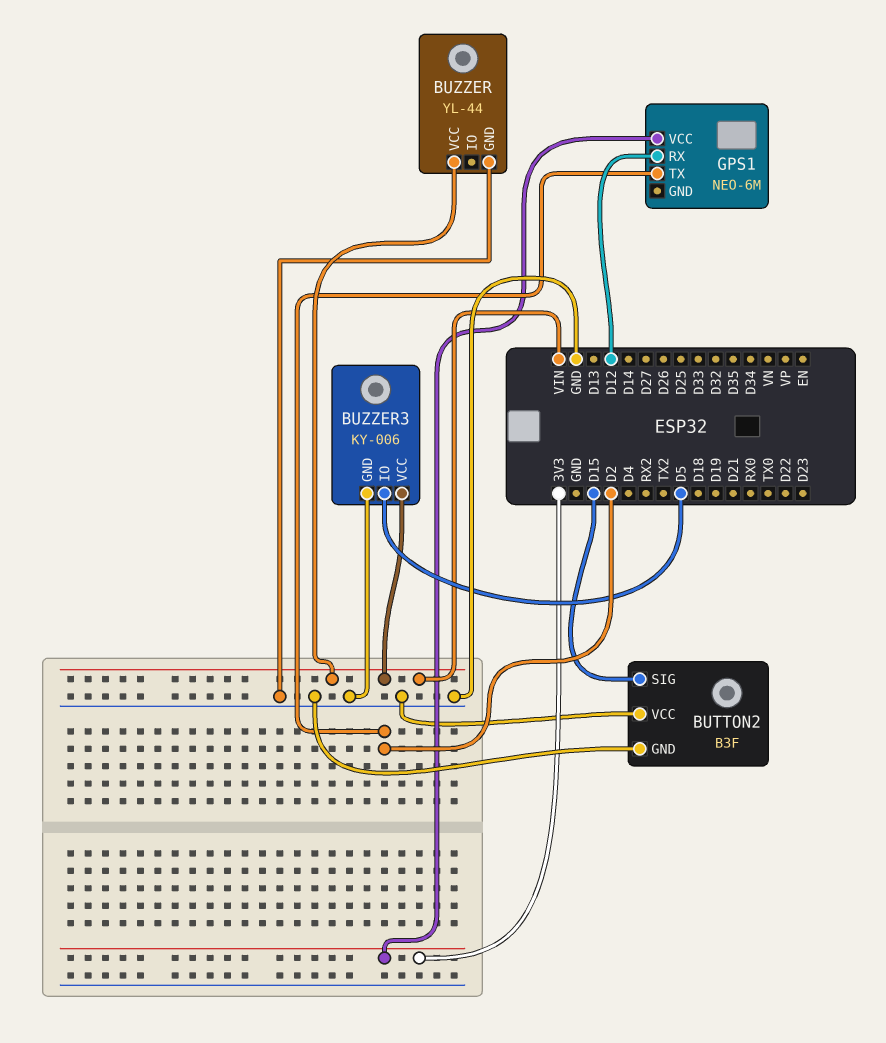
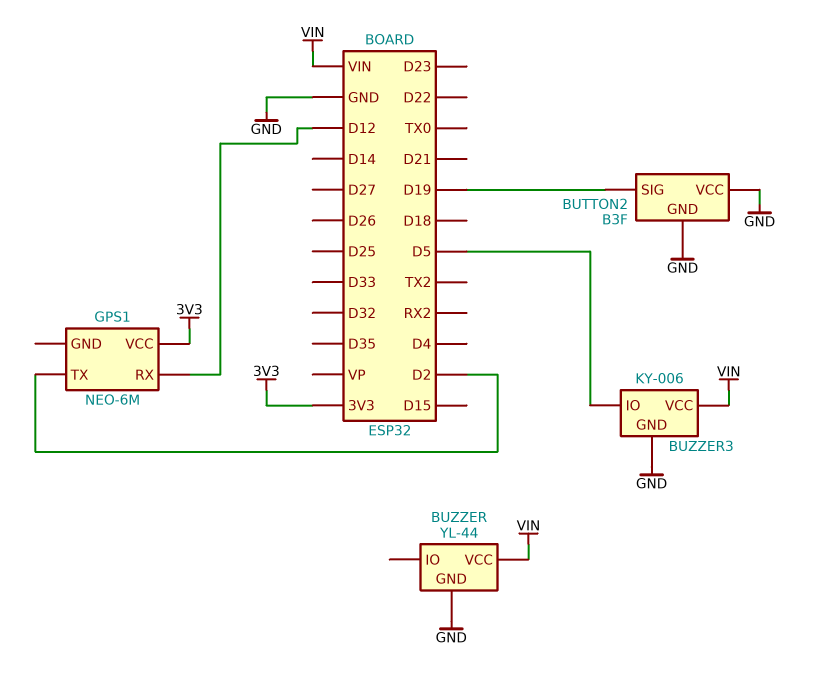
BUTTON2 pin SIG: D15 -> D19

